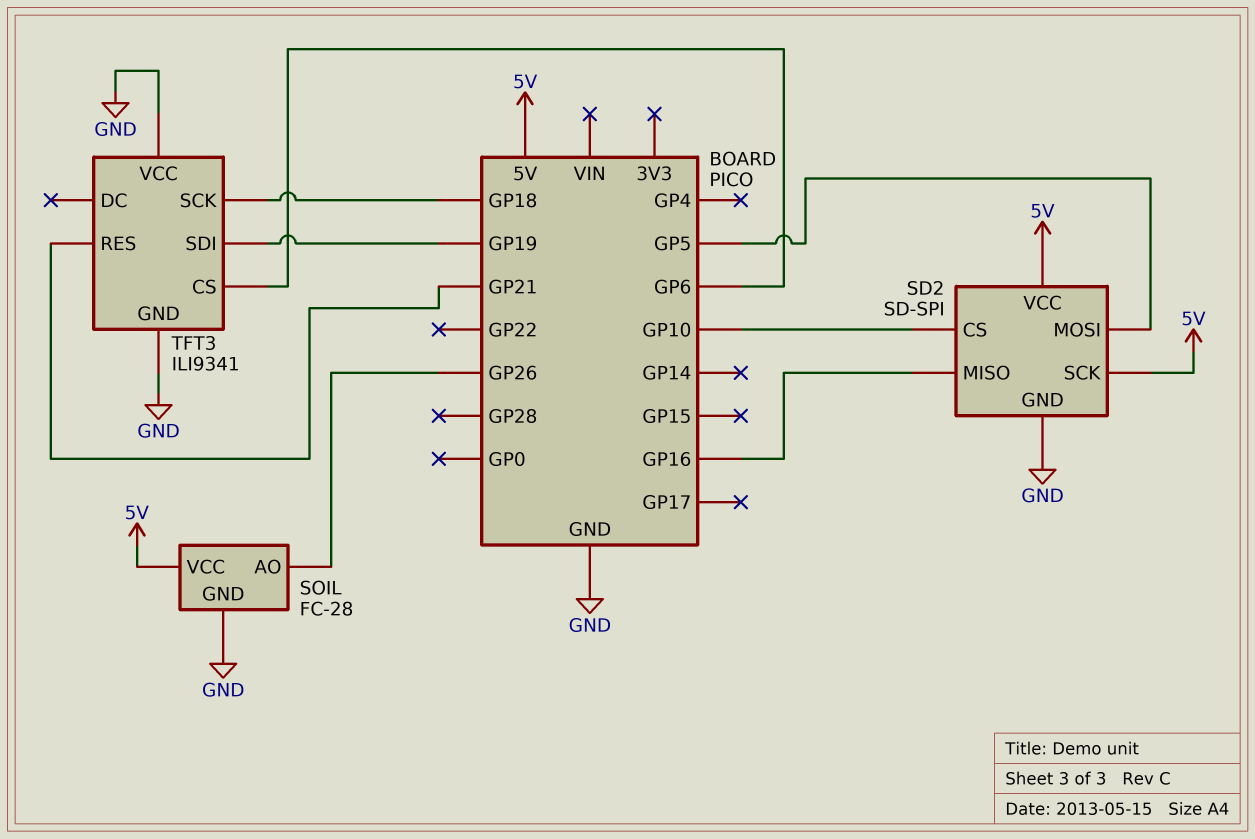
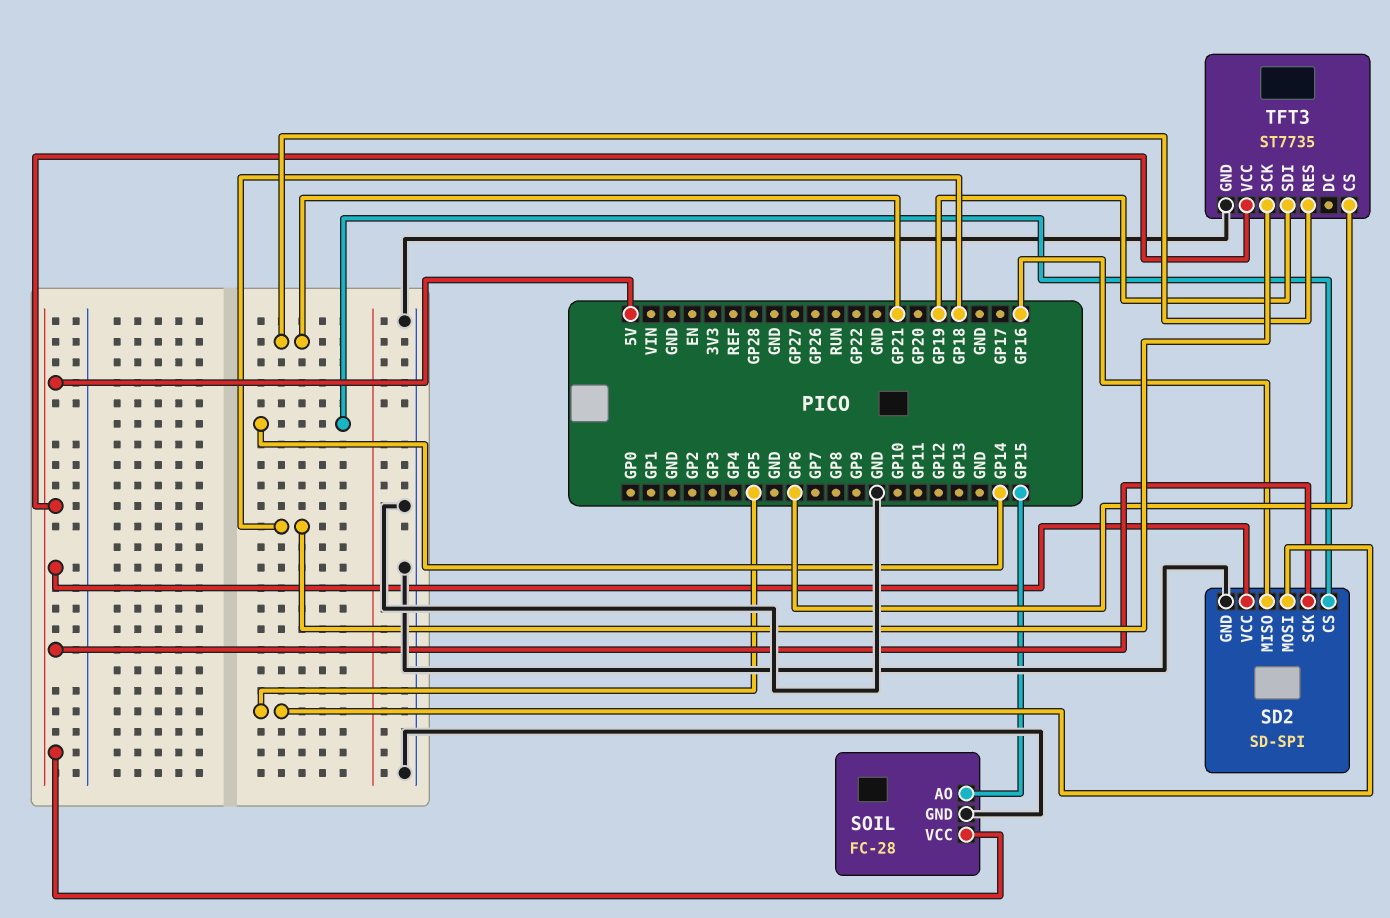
SD2 pin CS: GP10 -> GP14
SOIL pin AO: GP26 -> GP15
TFT3: ILI9341 -> ST7735
TFT3 pin VCC: GND -> 5V

